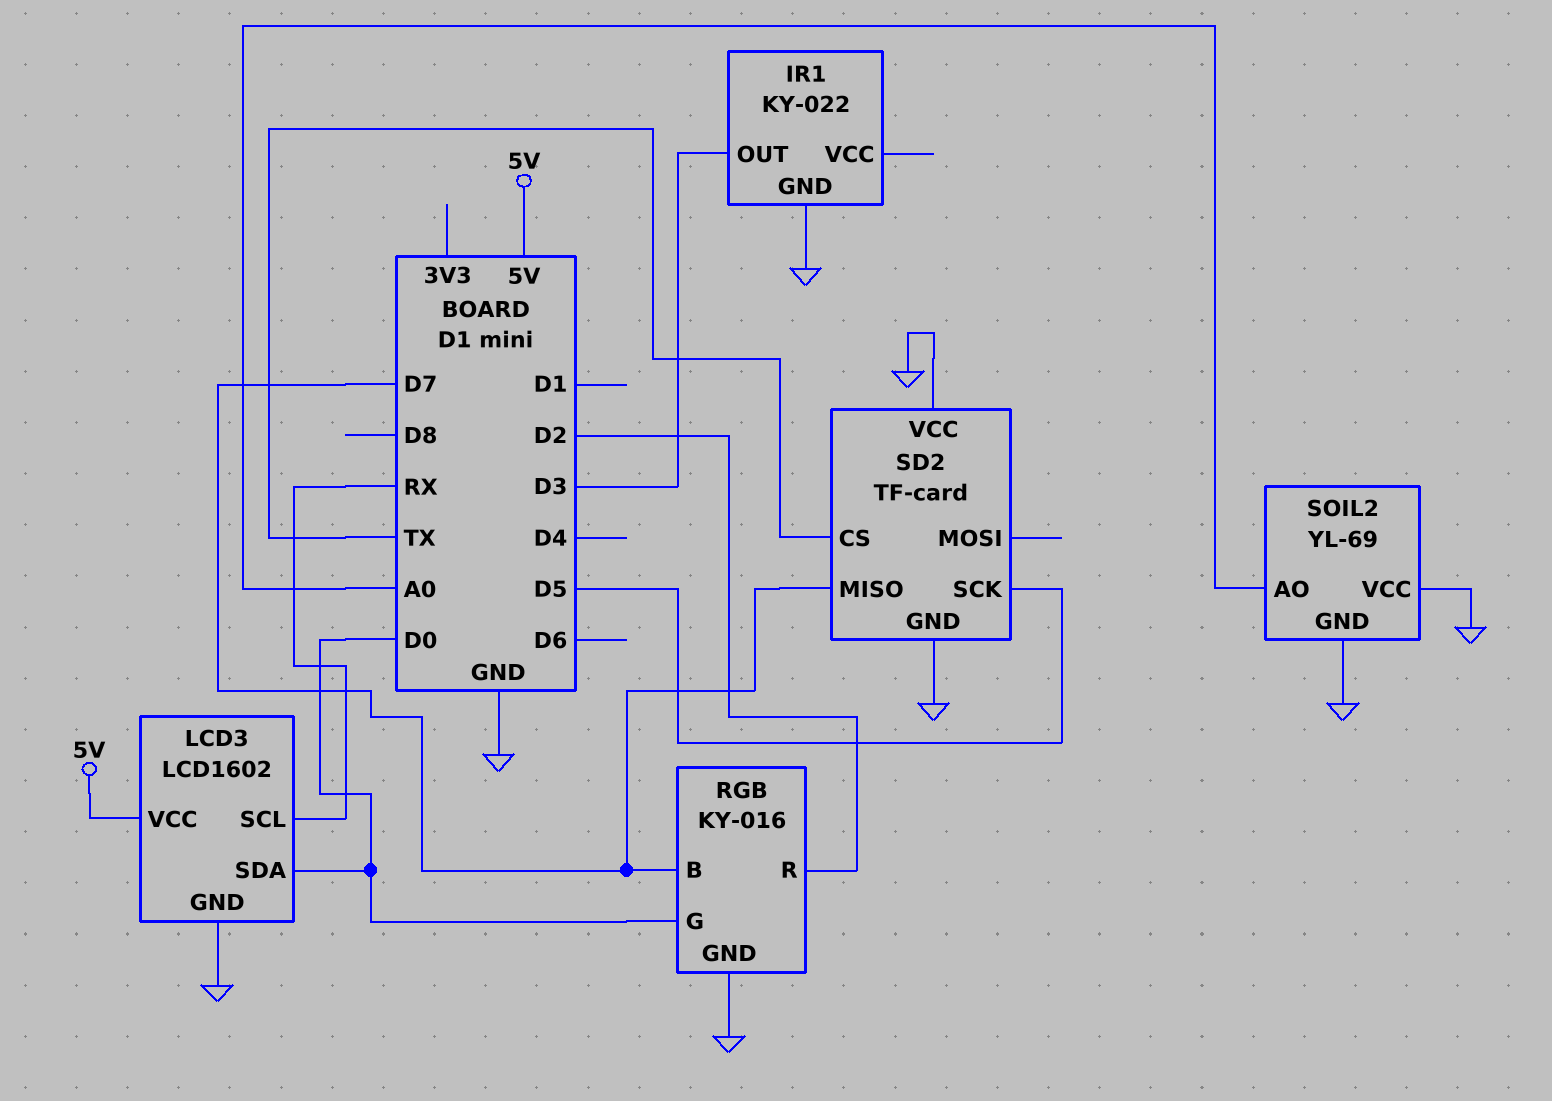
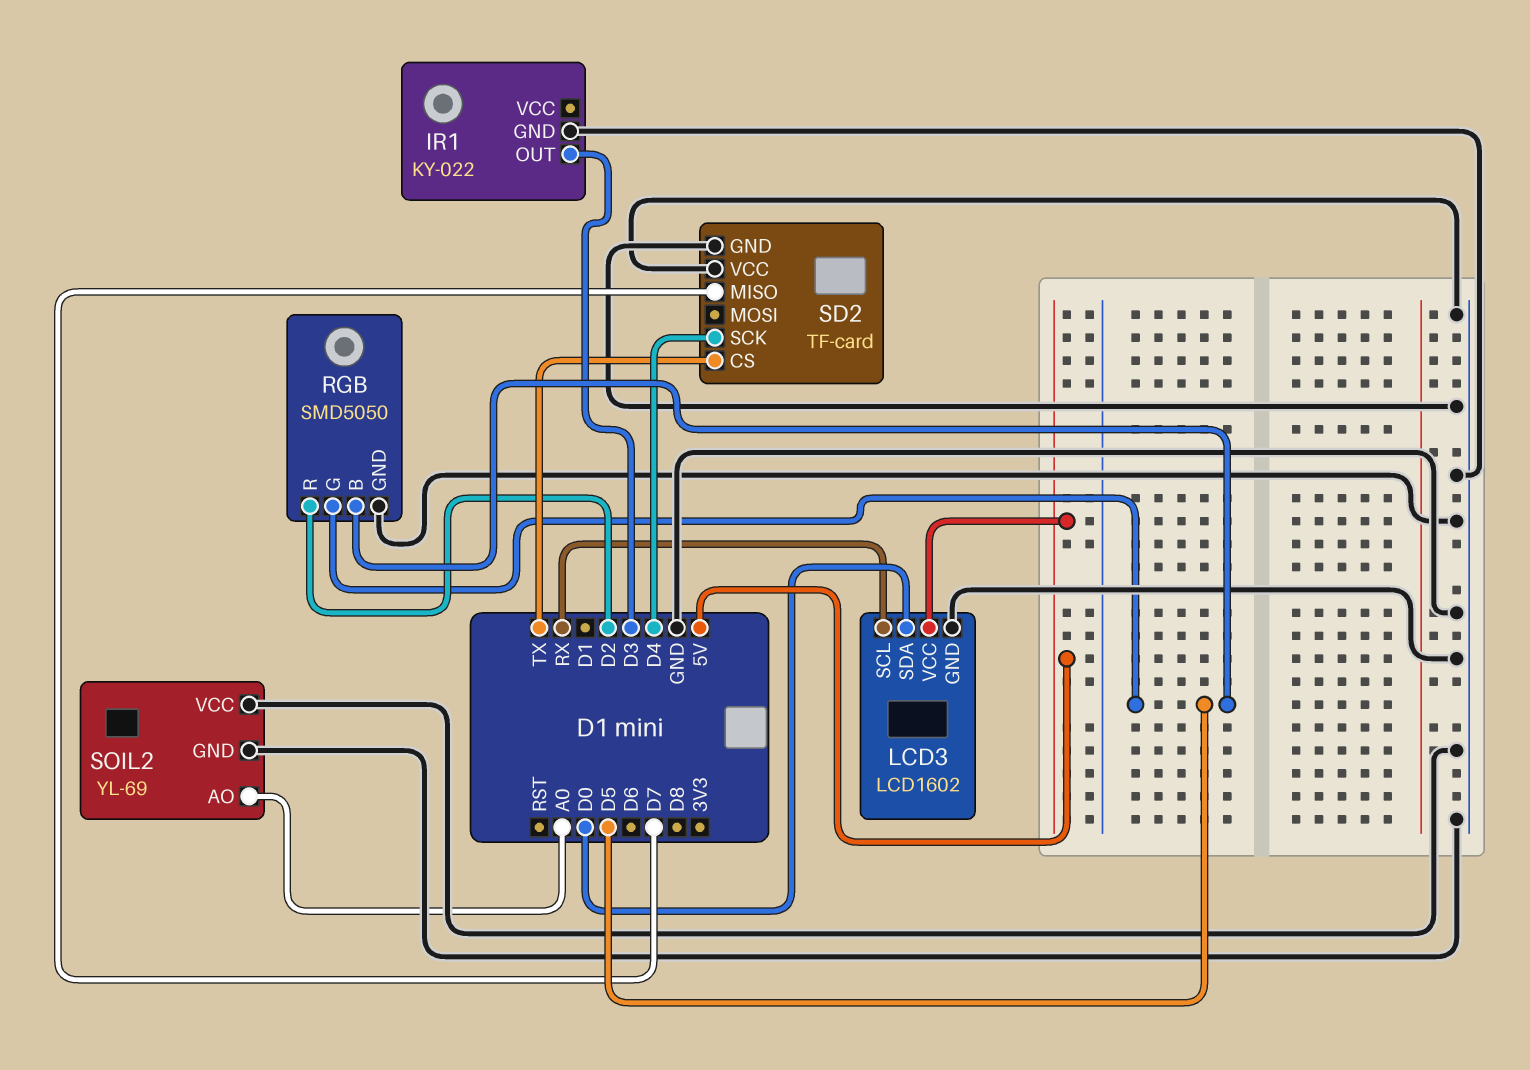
RGB: KY-016 -> SMD5050
RGB pin B: D7 -> D5
RGB pin G: D0 -> D5
SD2 pin SCK: D5 -> D4

